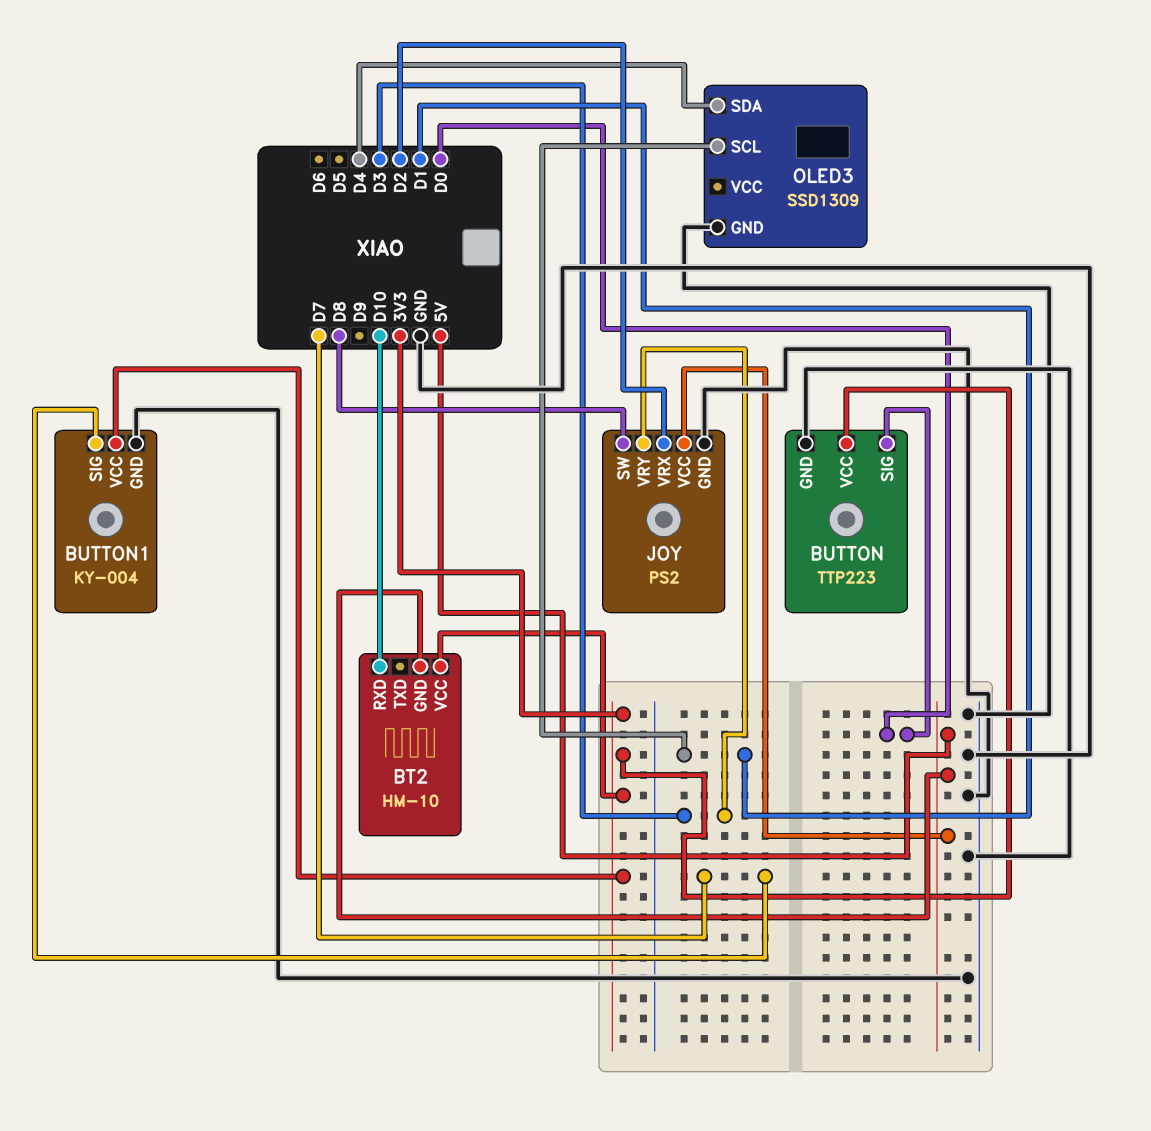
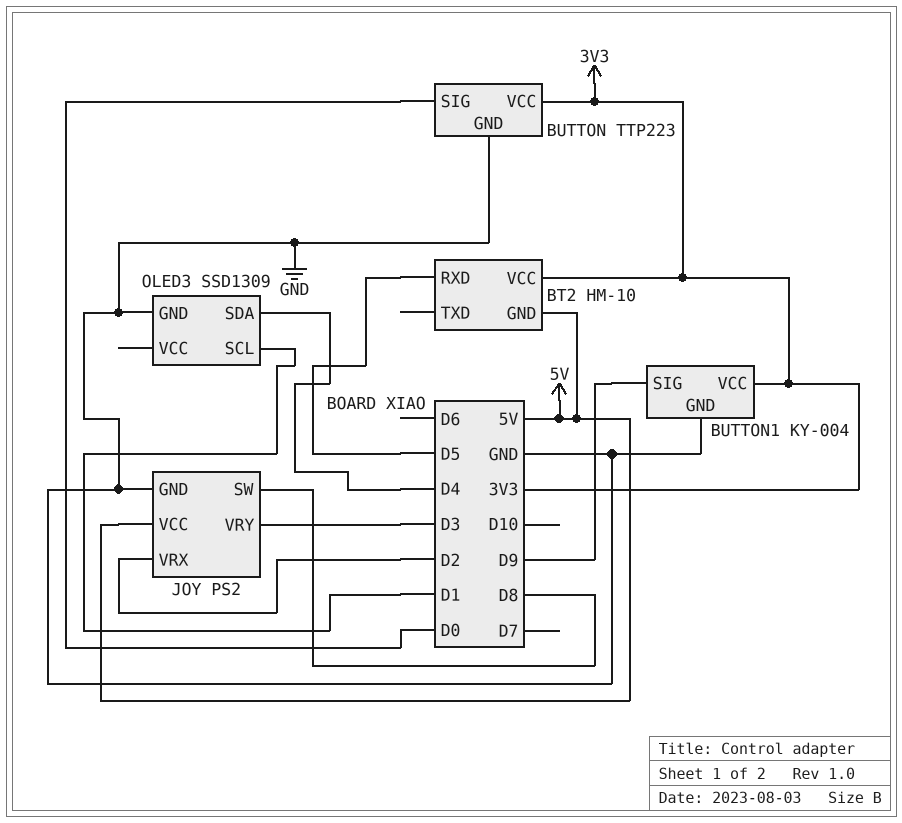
BT2 pin RXD: D10 -> D5
BUTTON1 pin SIG: D7 -> D9

